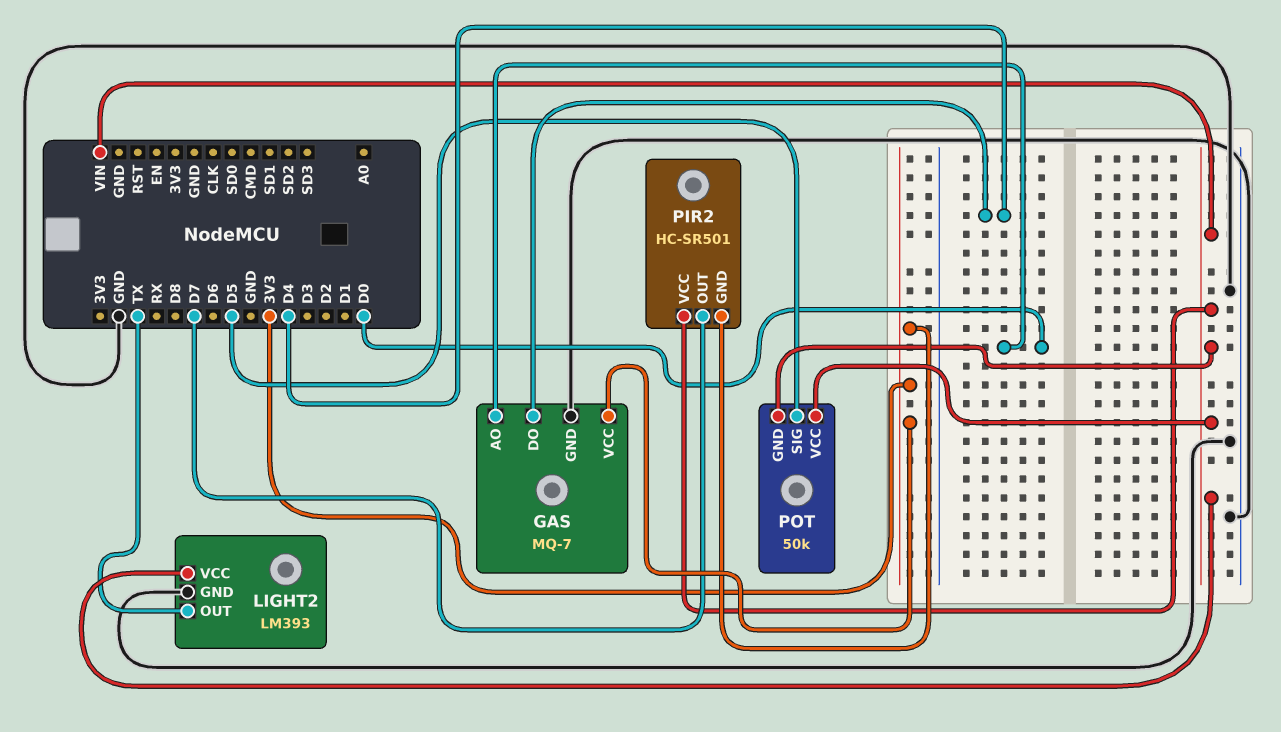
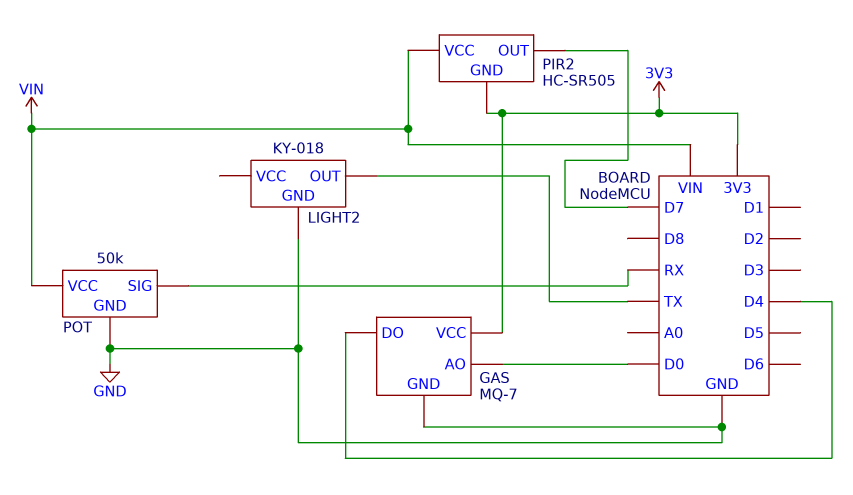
LIGHT2: LM393 -> KY-018
LIGHT2 pin VCC: VIN -> none
PIR2: HC-SR501 -> HC-SR505
POT pin GND: VIN -> GND
POT pin SIG: D5 -> RX

